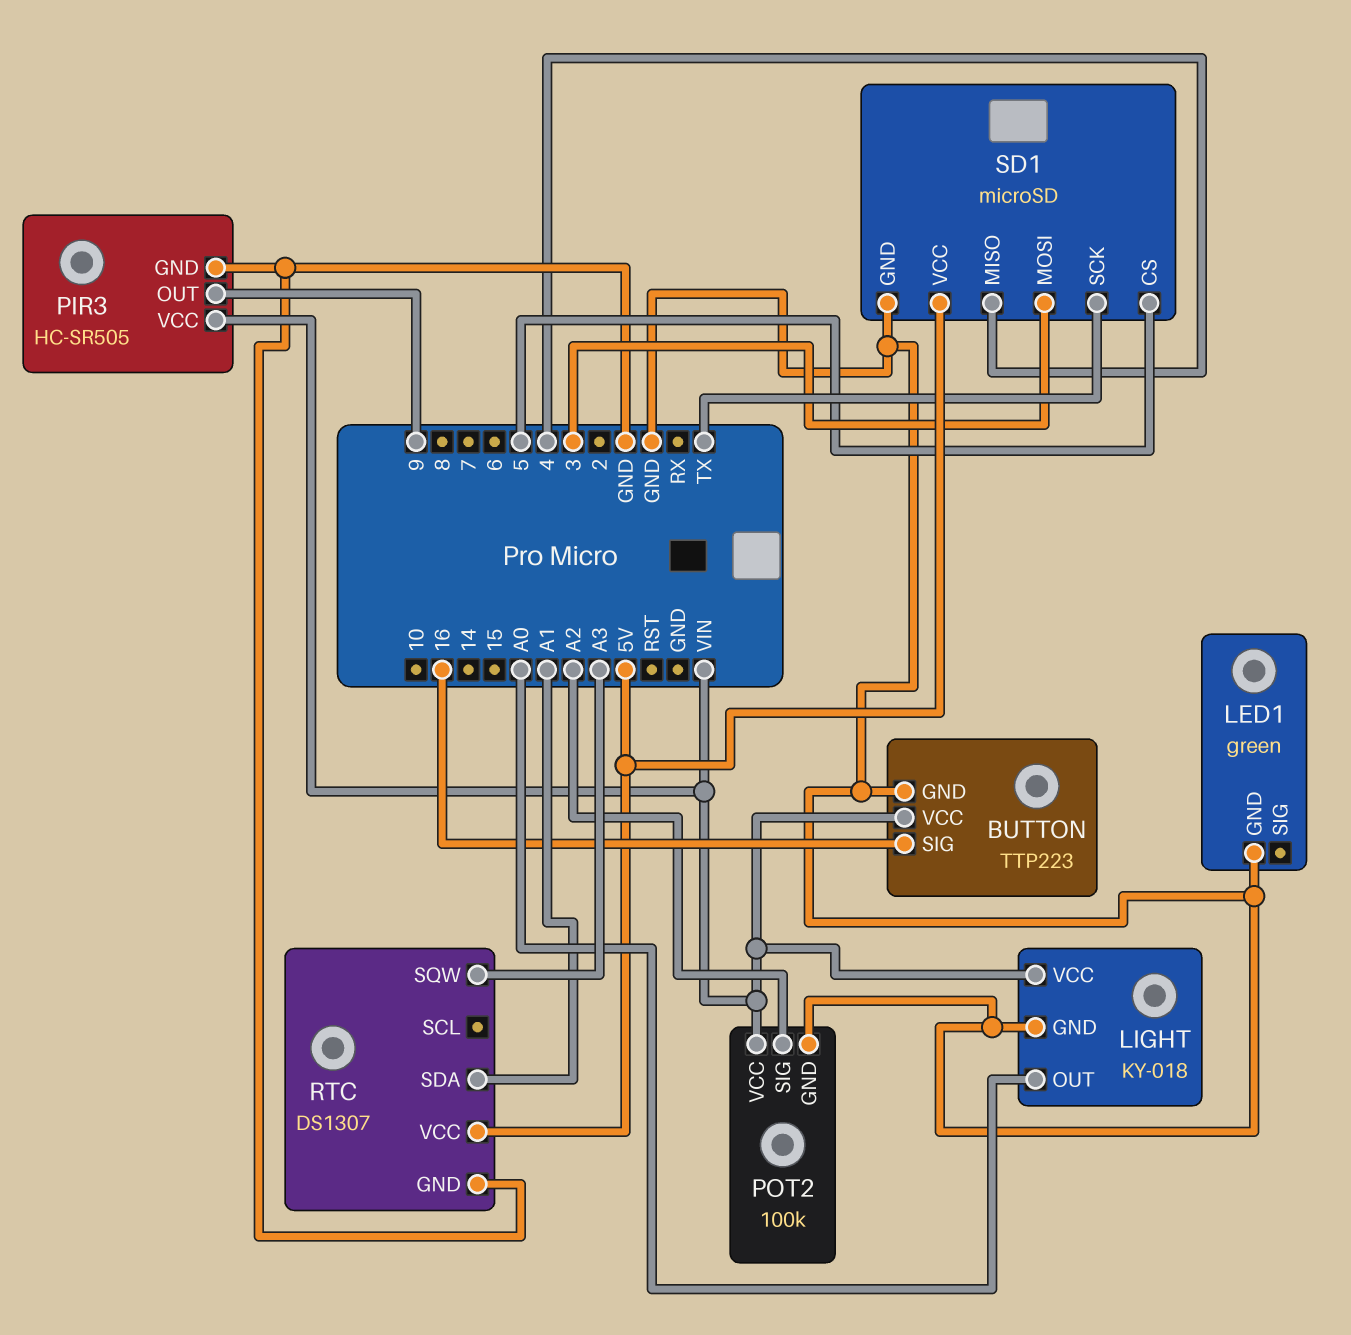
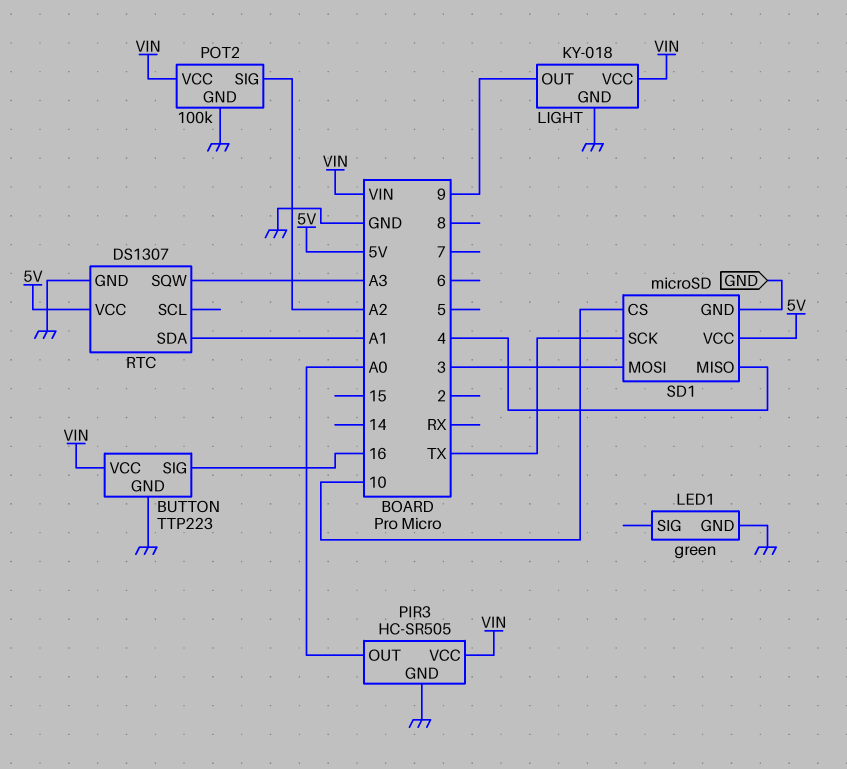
LIGHT pin OUT: A0 -> 9
PIR3 pin OUT: 9 -> A0
SD1 pin CS: 5 -> 10

